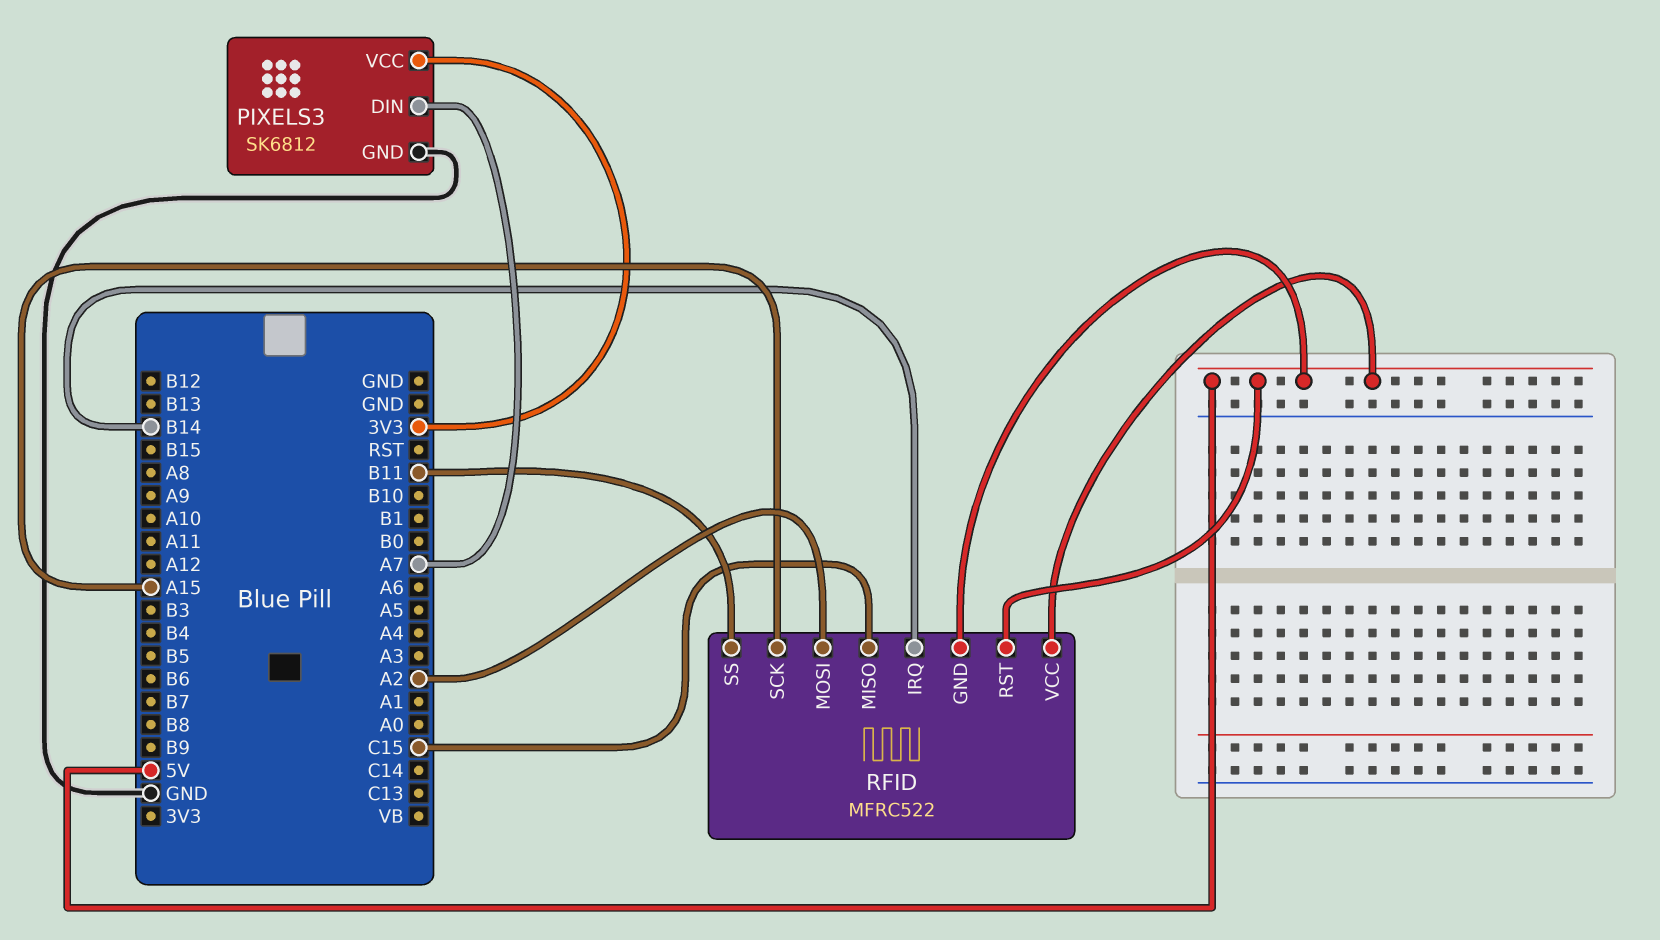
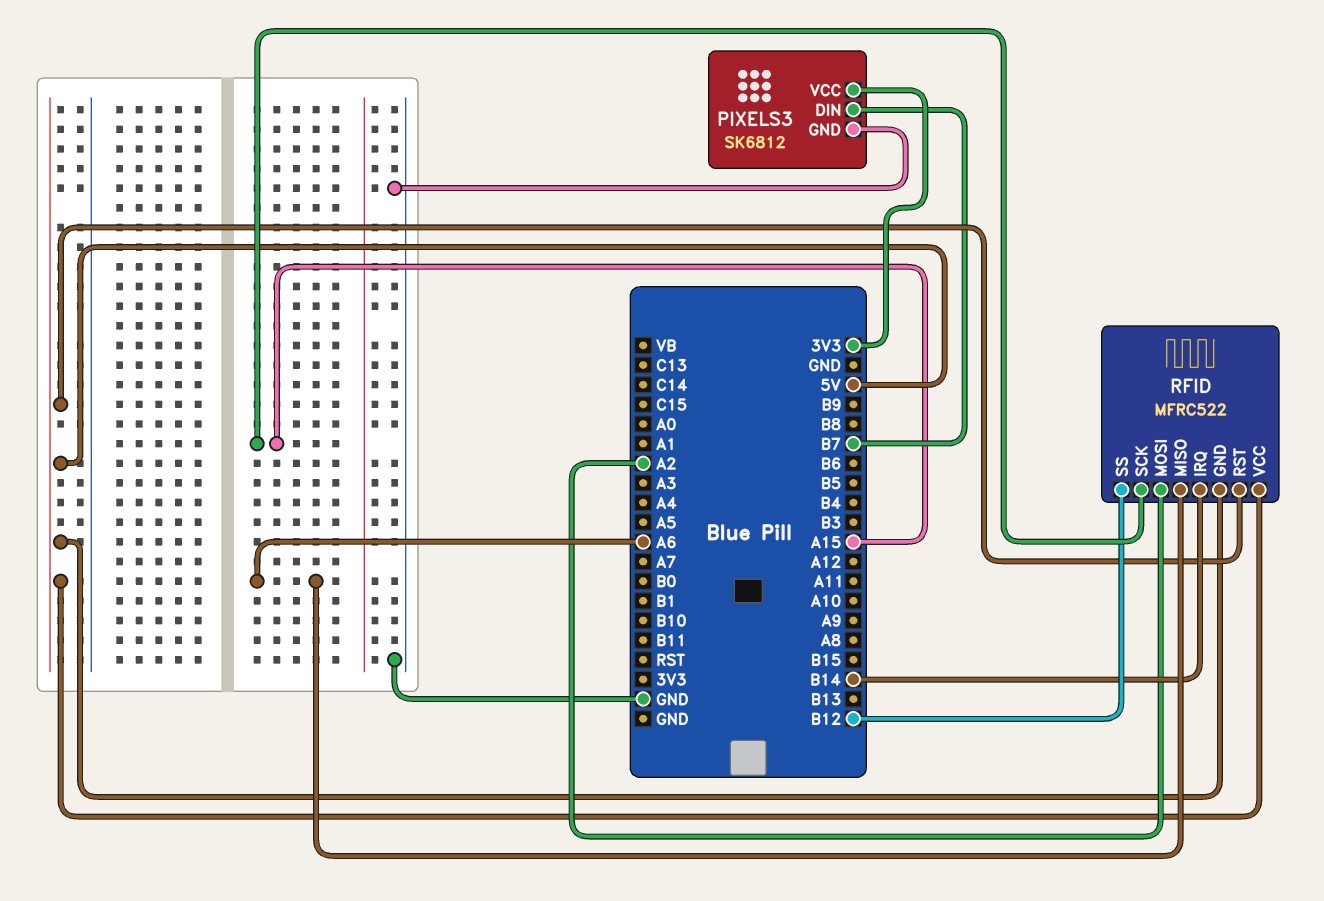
PIXELS3 pin DIN: A7 -> B7
RFID pin MISO: C15 -> A6
RFID pin SS: B11 -> B12

